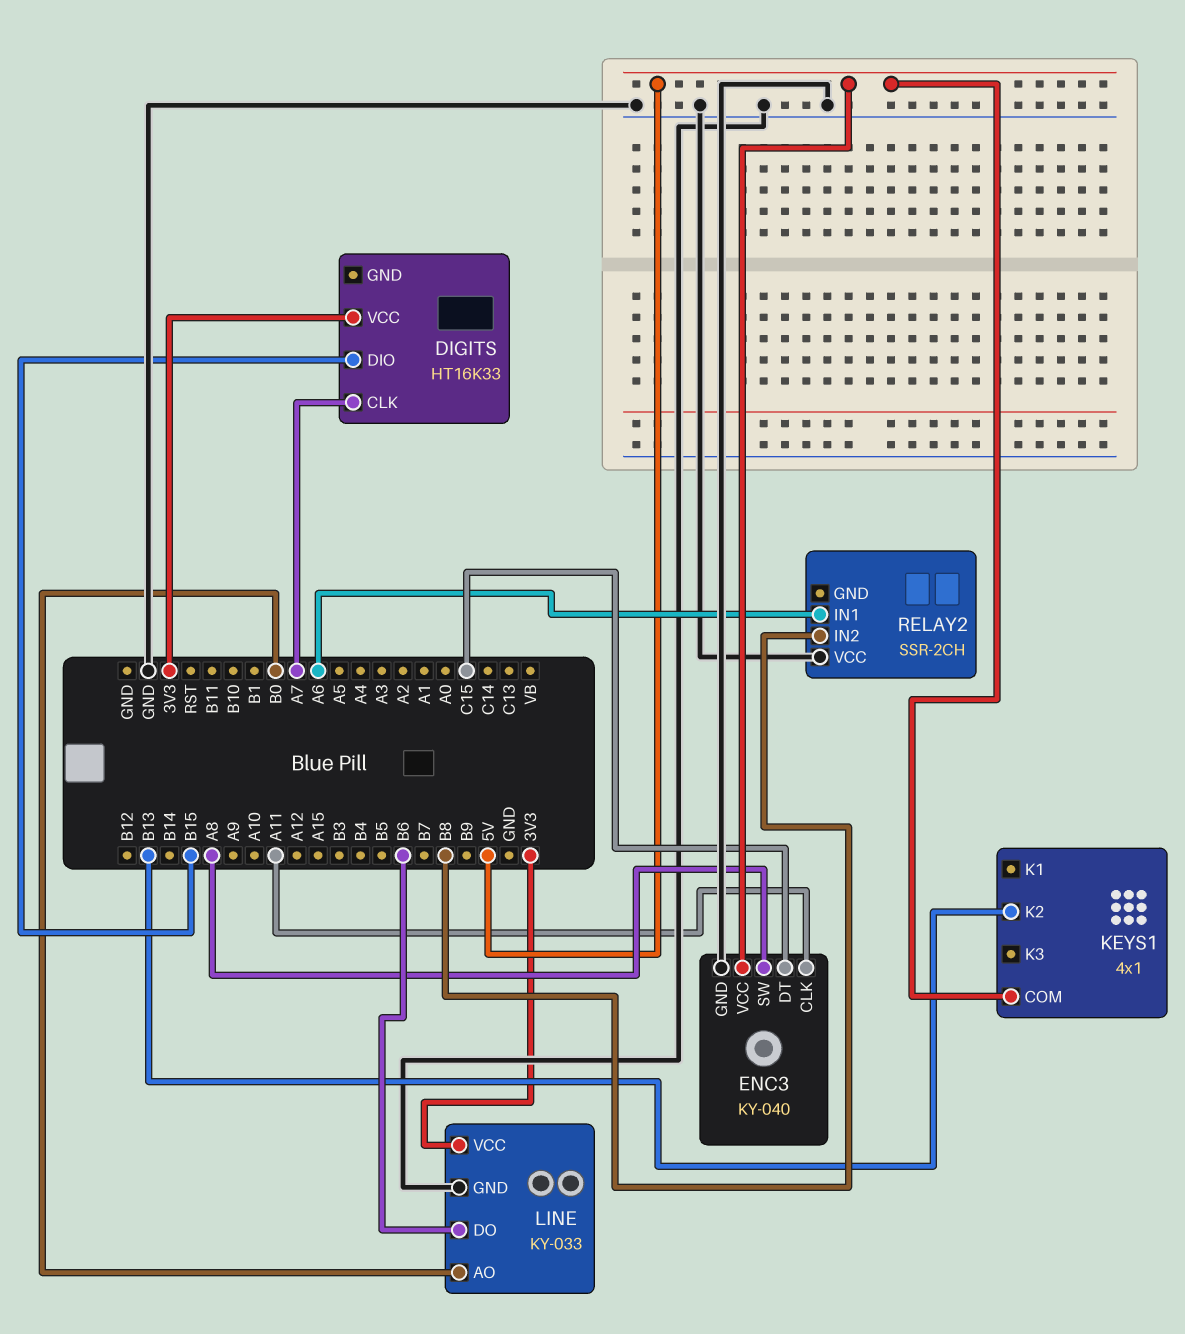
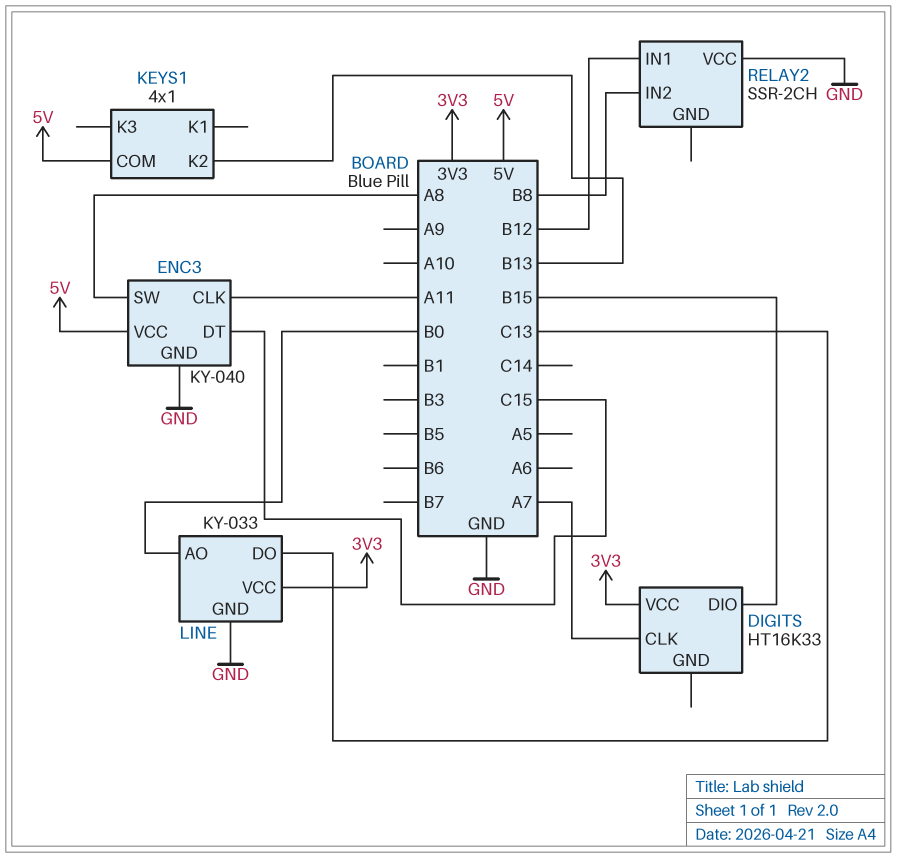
LINE pin DO: B6 -> C13
RELAY2 pin IN1: A6 -> B12

